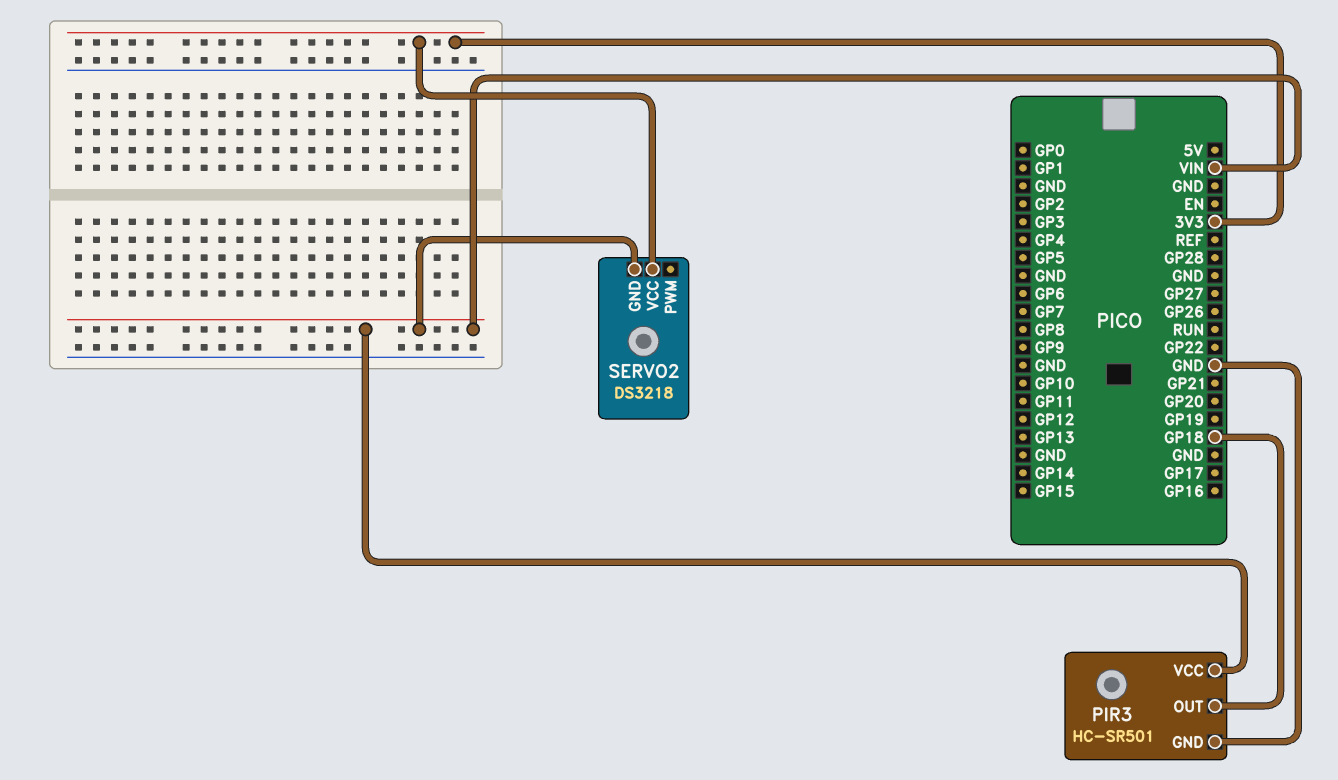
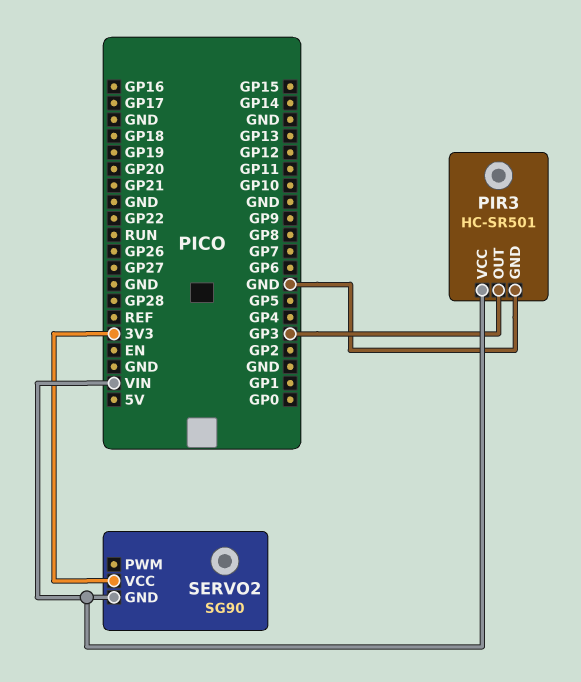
PIR3 pin OUT: GP18 -> GP3
SERVO2: DS3218 -> SG90

